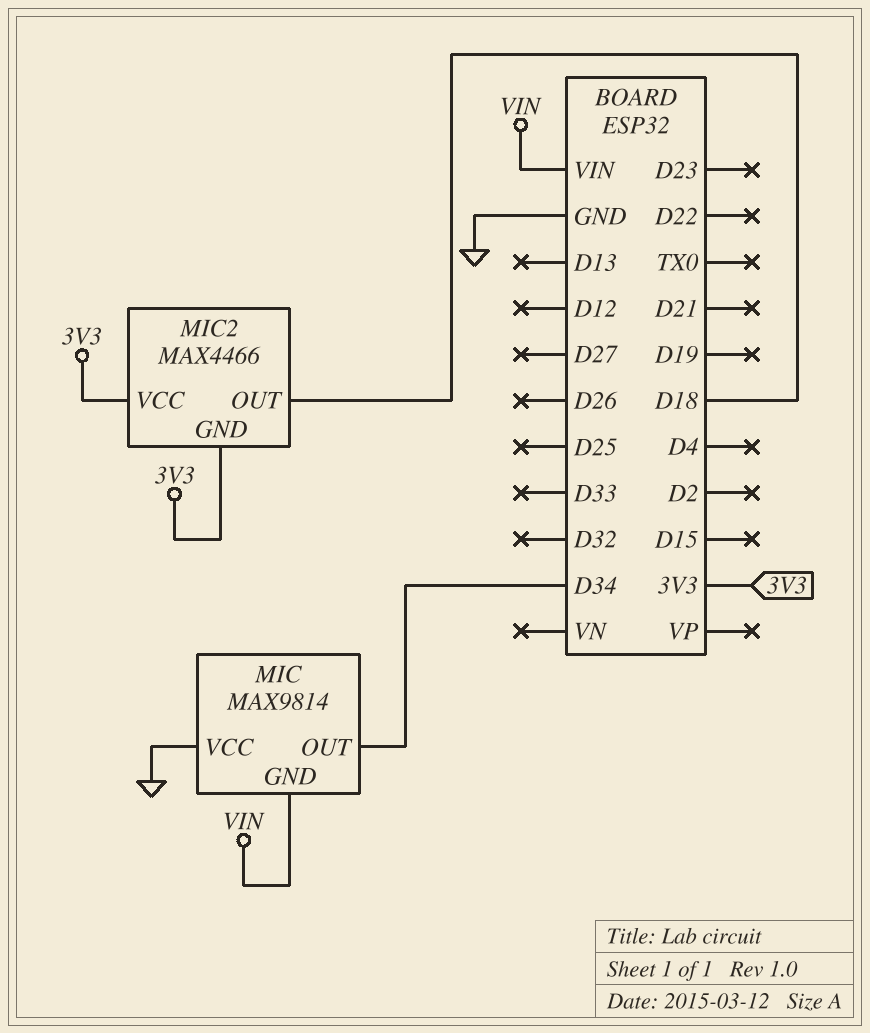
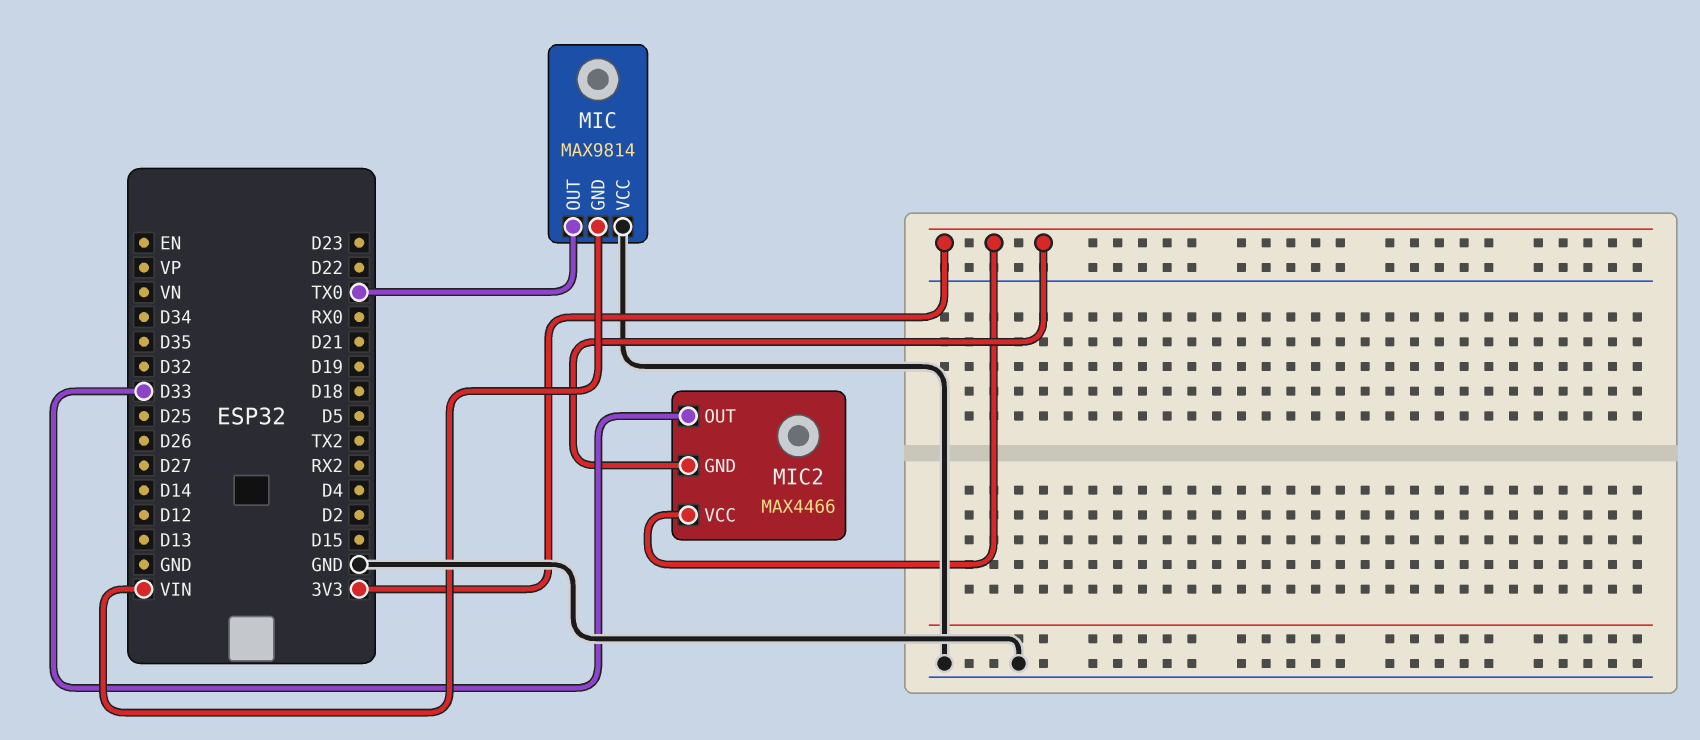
MIC pin OUT: D34 -> TX0
MIC2 pin OUT: D18 -> D33

